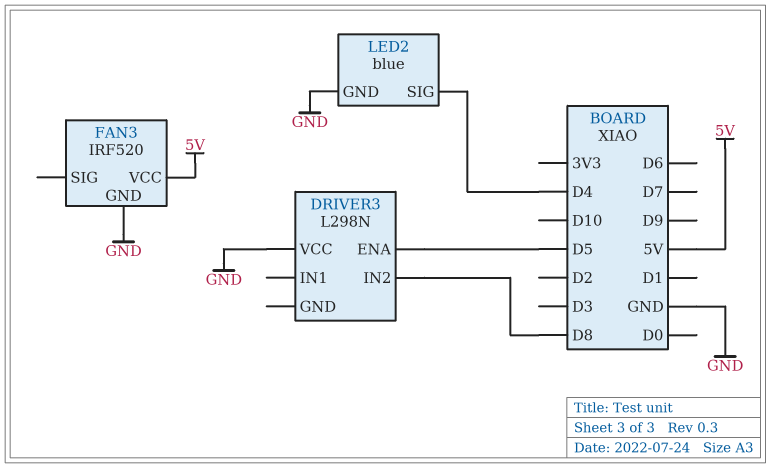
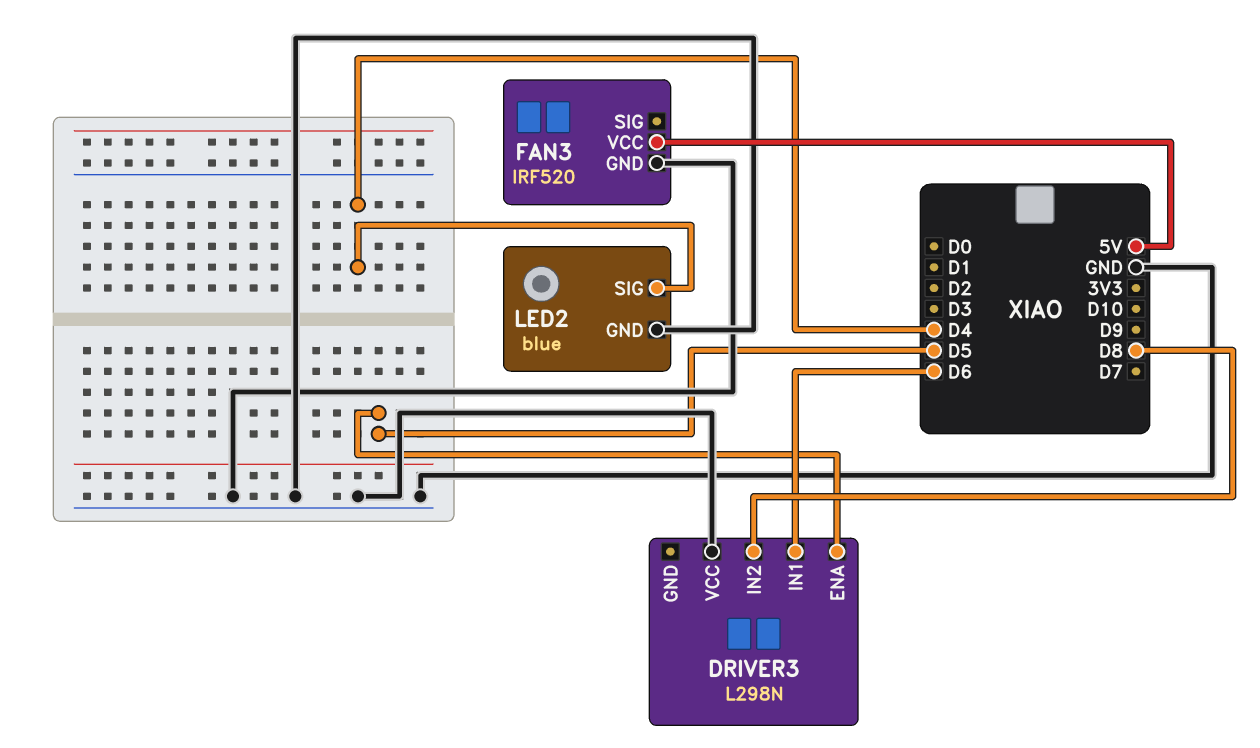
DRIVER3 pin IN1: none -> D6

